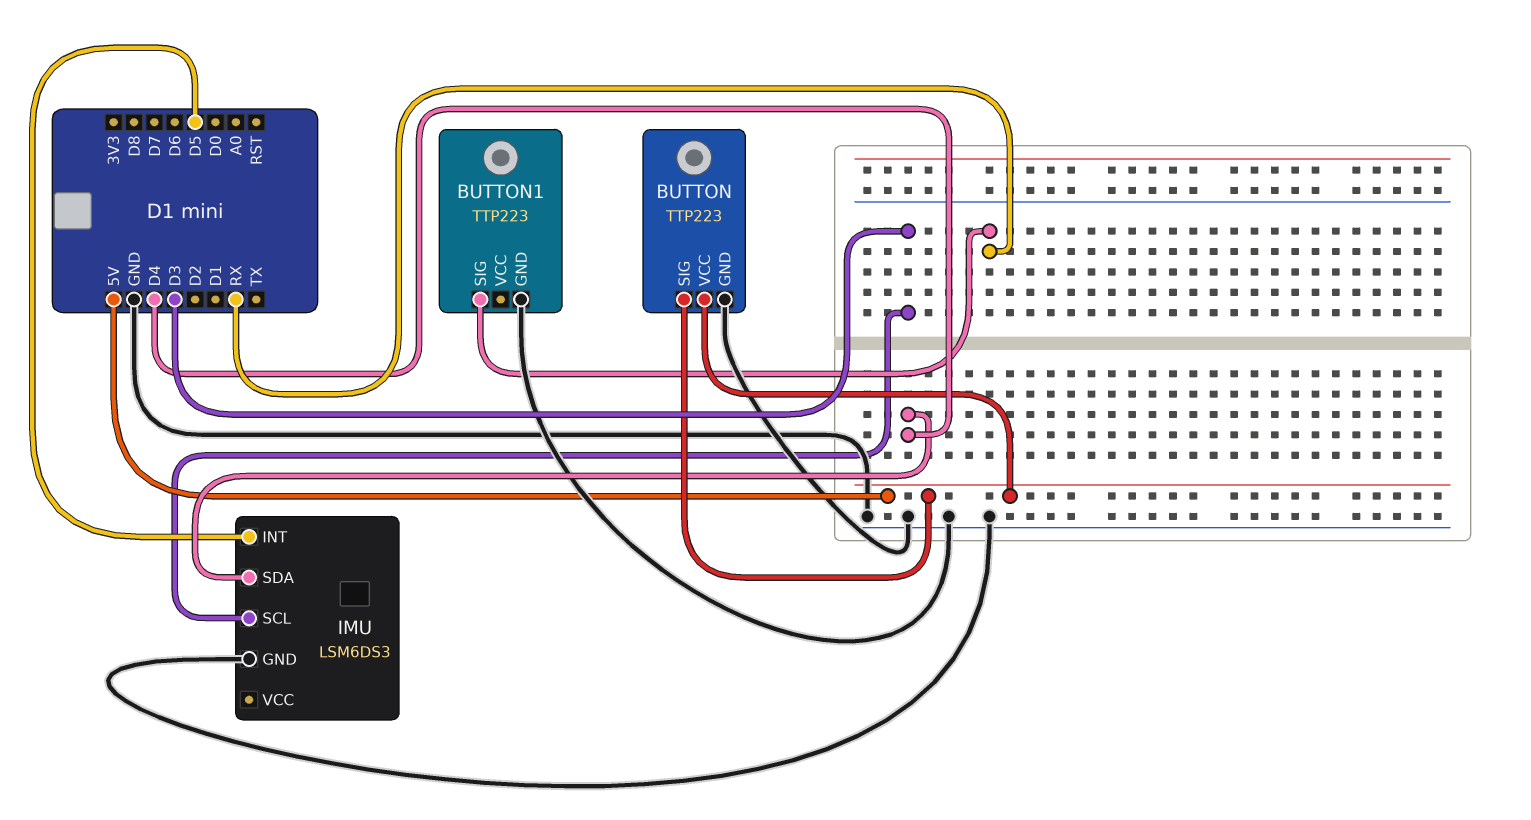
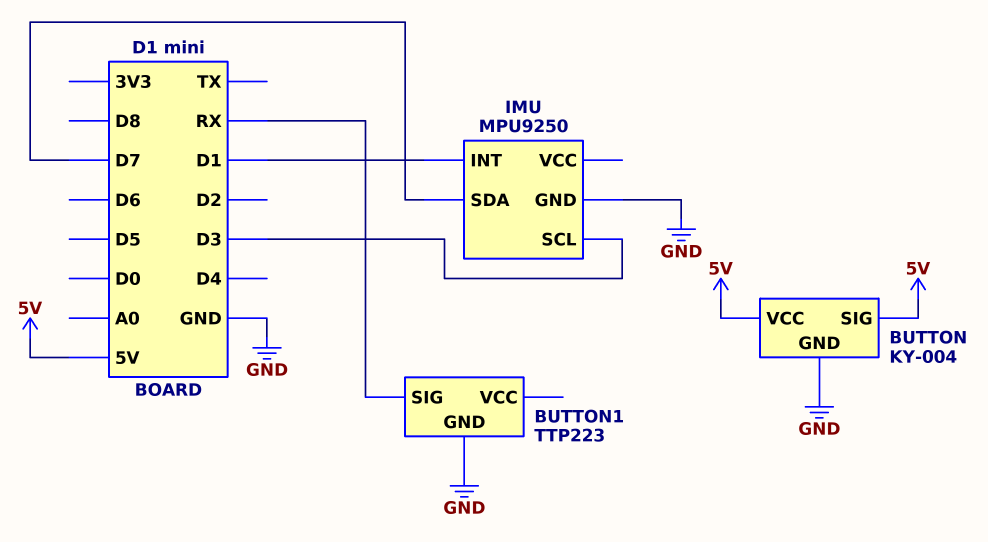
BUTTON: TTP223 -> KY-004
IMU: LSM6DS3 -> MPU9250
IMU pin INT: D5 -> D1
IMU pin SDA: D4 -> D7

